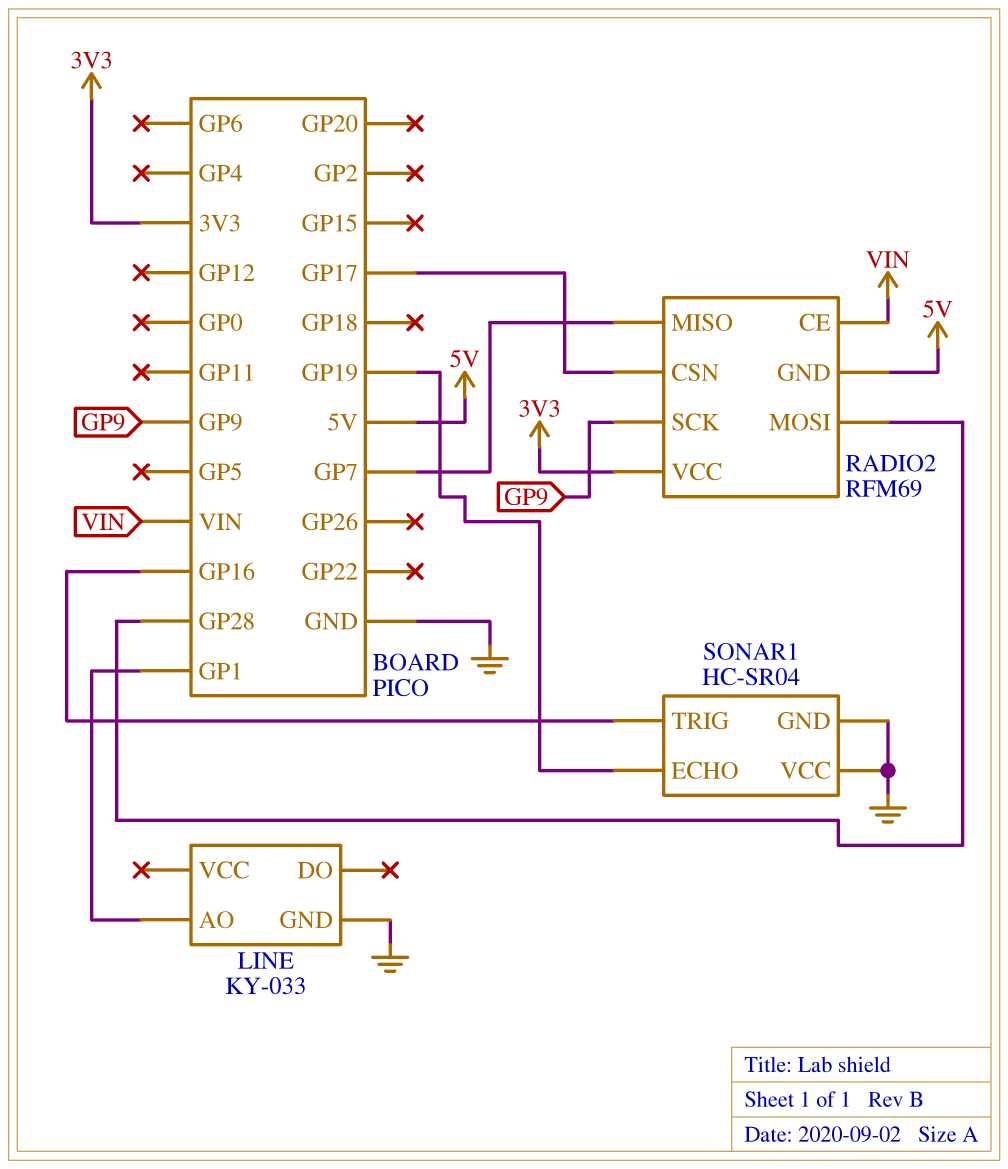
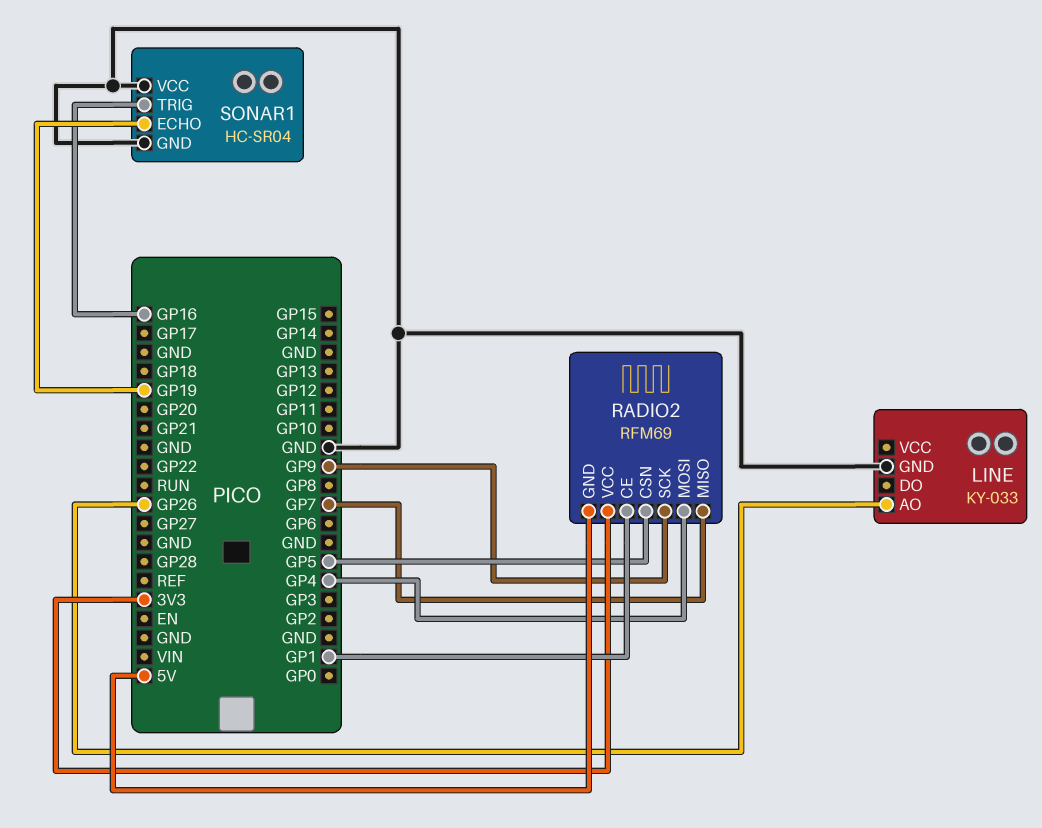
LINE pin AO: GP1 -> GP26
RADIO2 pin CE: VIN -> GP1
RADIO2 pin CSN: GP17 -> GP5
RADIO2 pin MOSI: GP28 -> GP4

